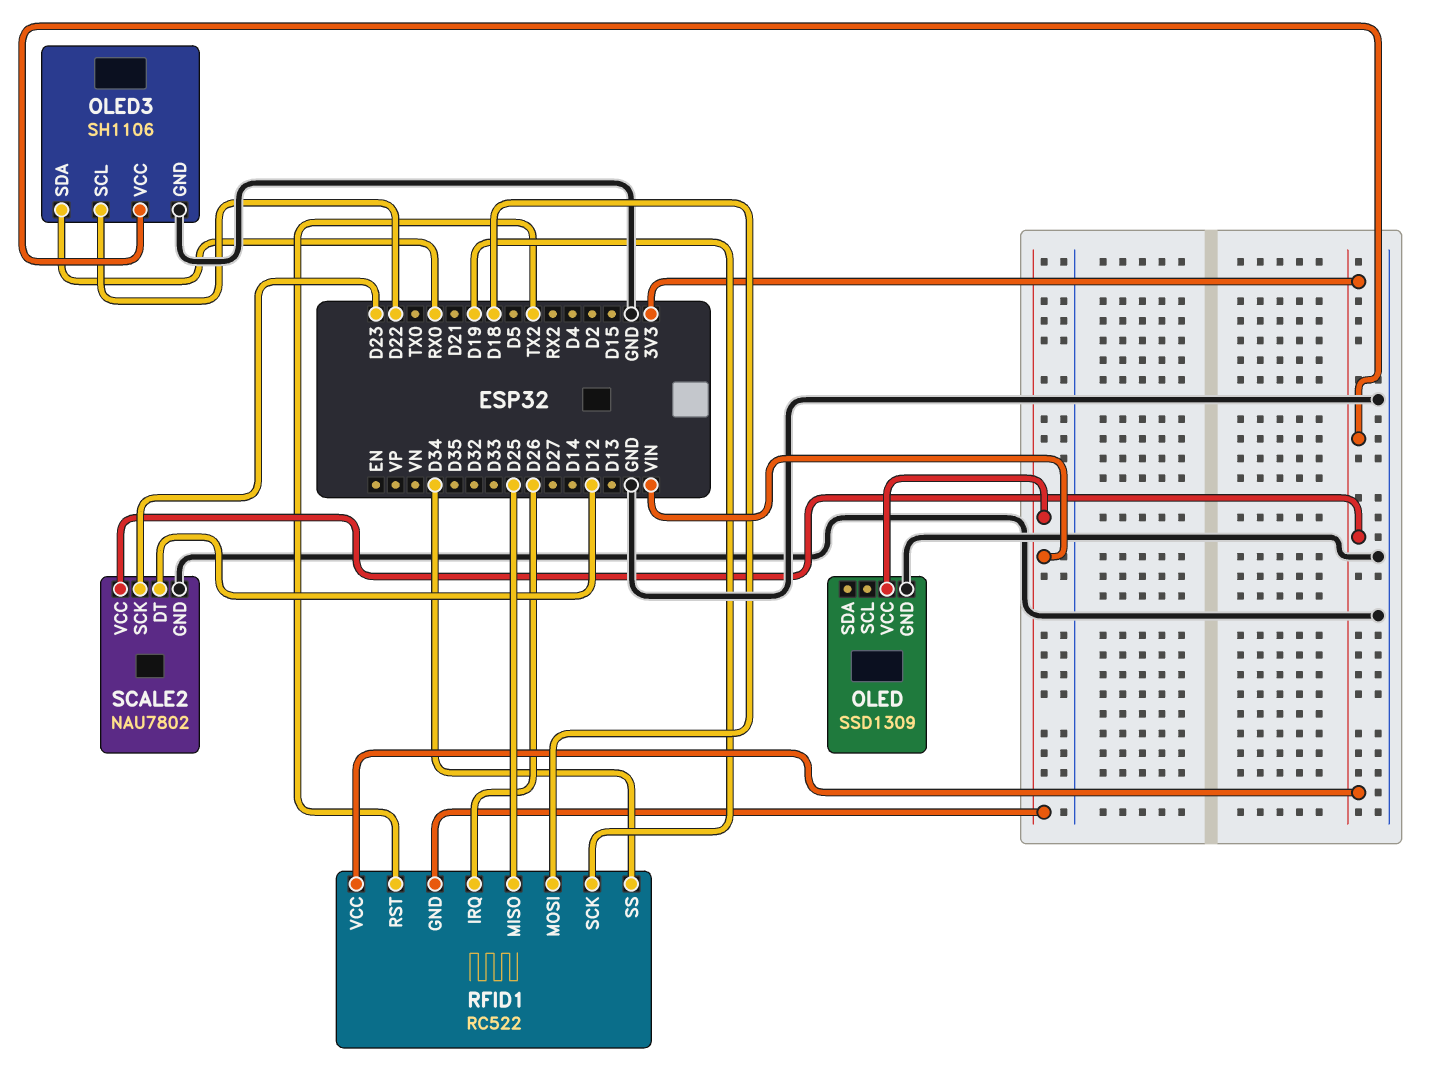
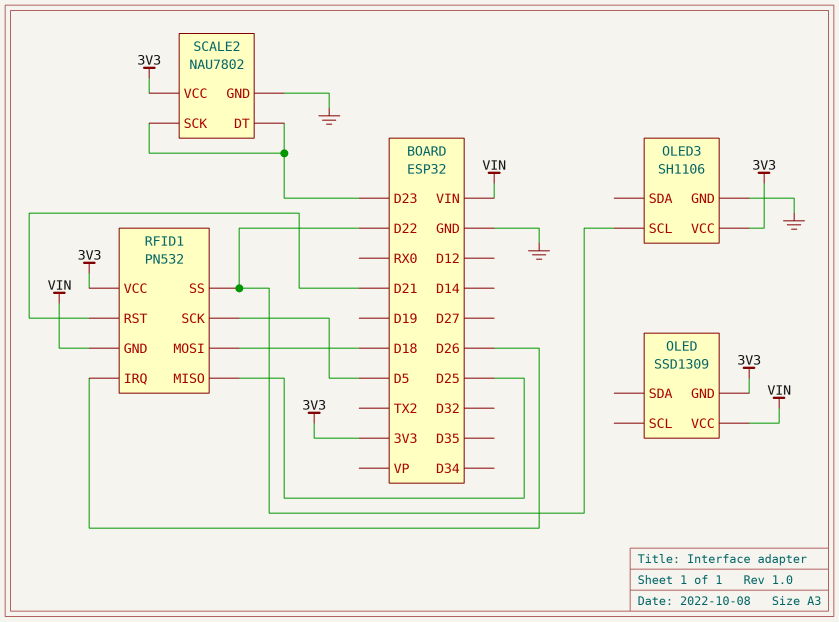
OLED pin GND: GND -> 3V3
OLED3 pin SDA: RX0 -> none
RFID1: RC522 -> PN532
RFID1 pin RST: TX2 -> D21
RFID1 pin SCK: D19 -> D5
RFID1 pin SS: D34 -> D22
SCALE2 pin DT: D12 -> D23

